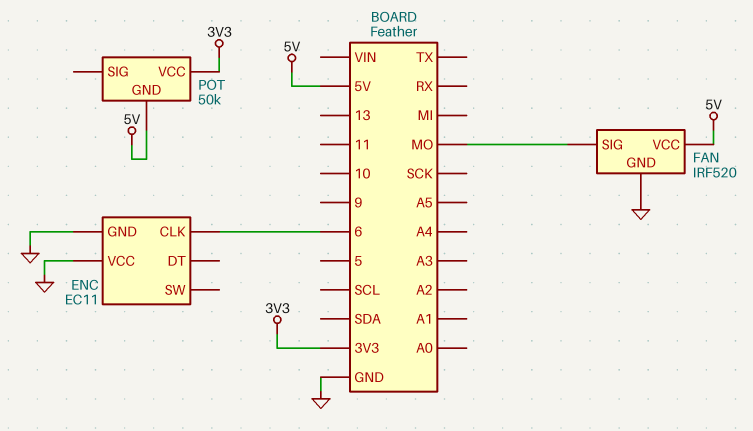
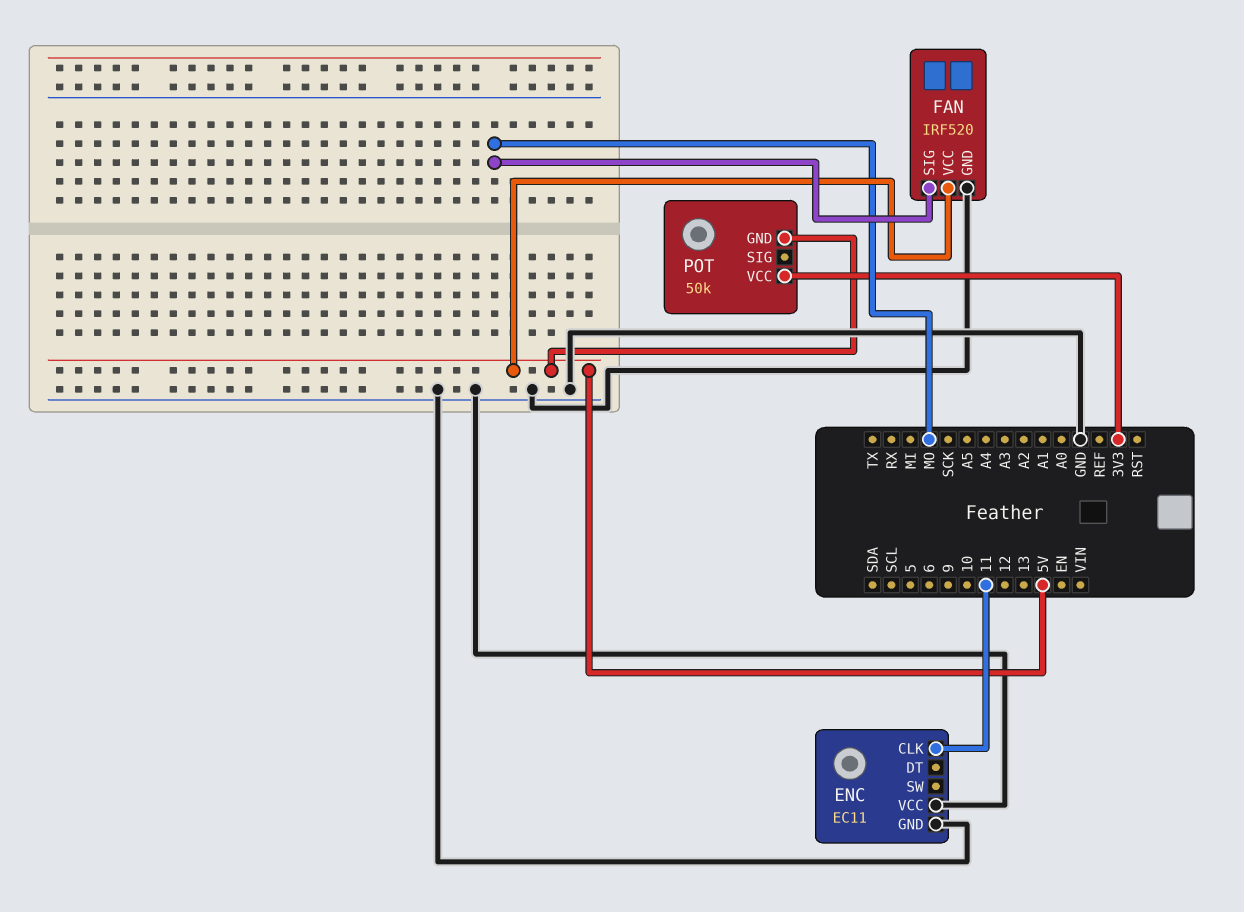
ENC pin CLK: 6 -> 11

